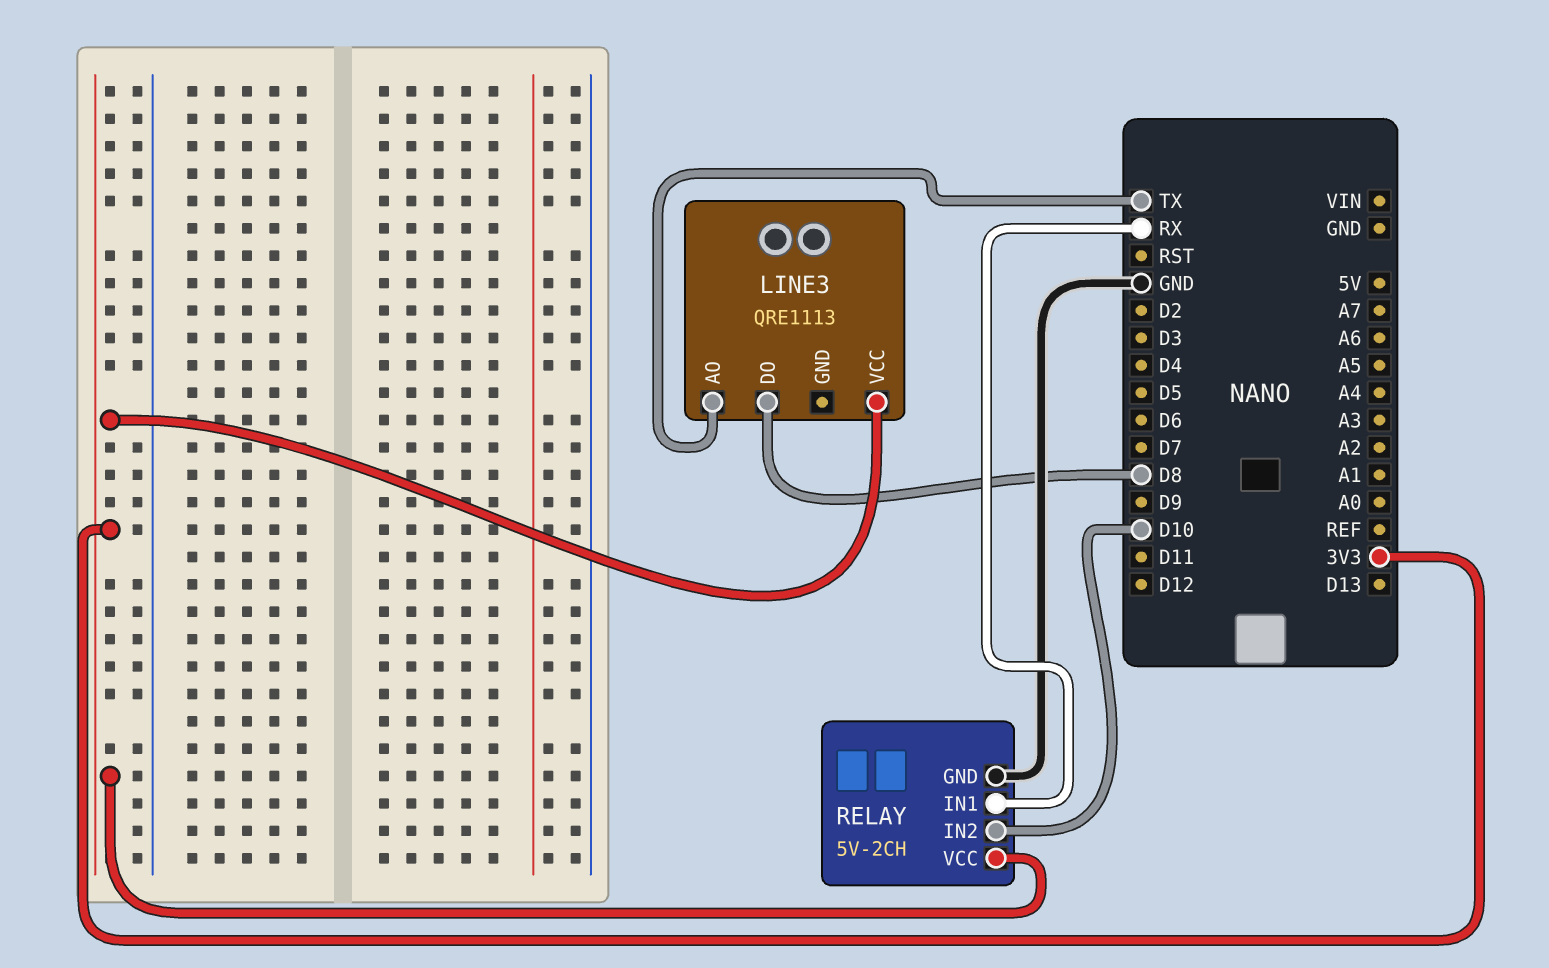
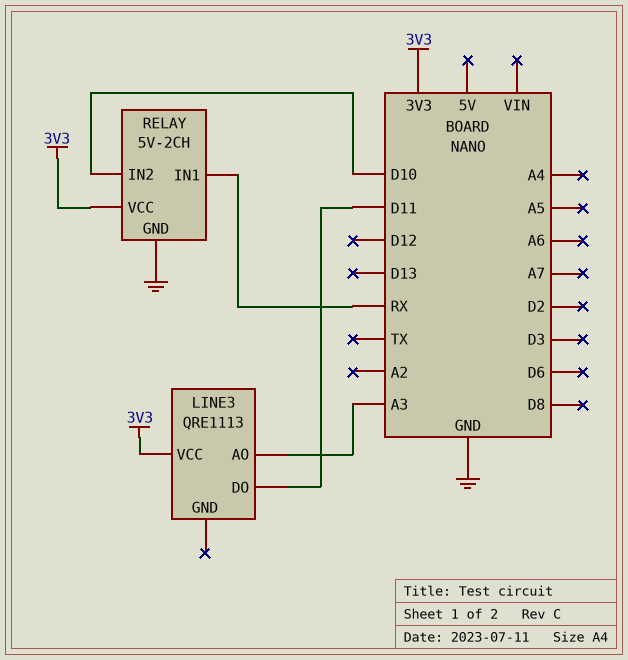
LINE3 pin AO: TX -> A3
LINE3 pin DO: D8 -> D11

